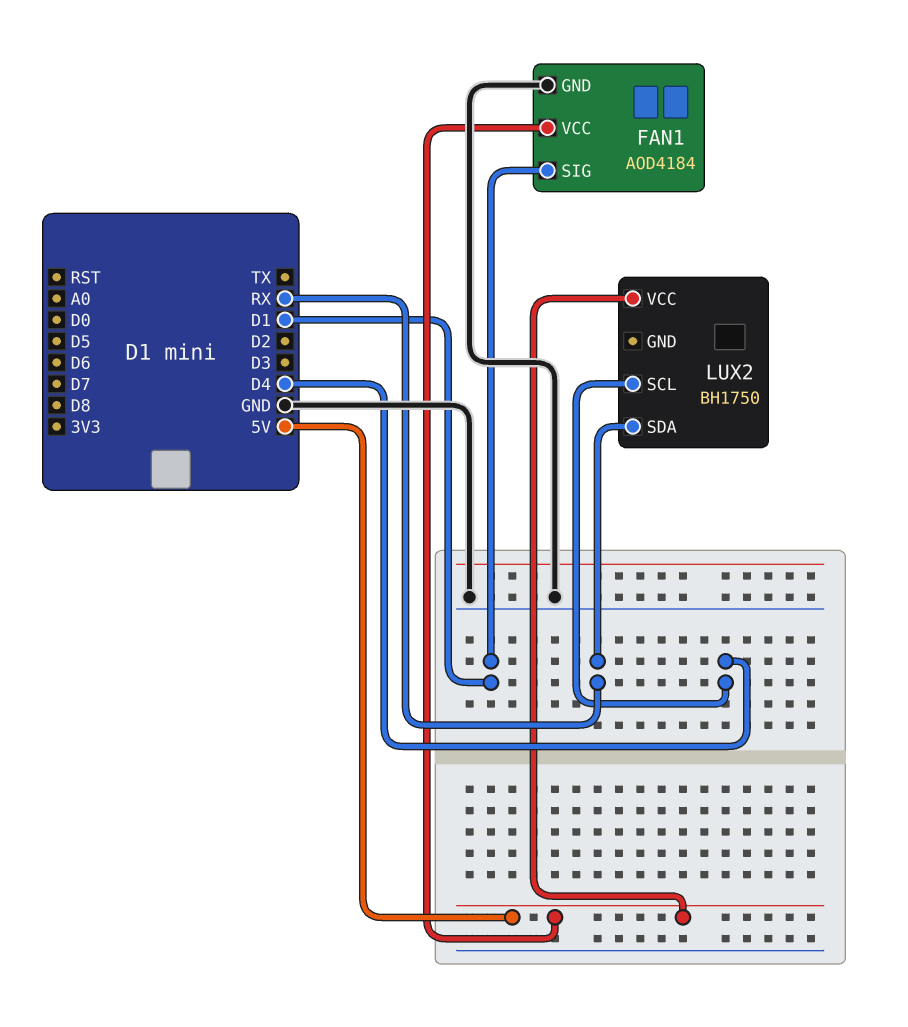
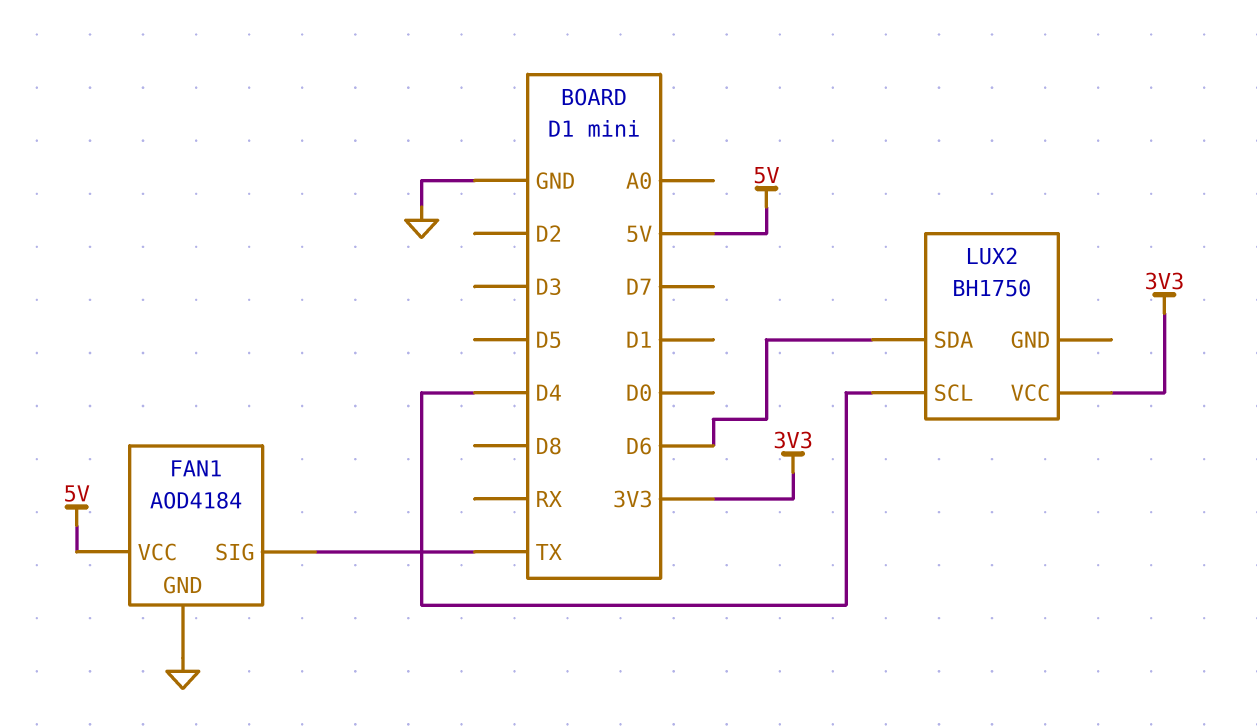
FAN1 pin SIG: D1 -> TX
LUX2 pin SDA: RX -> D6
LUX2 pin VCC: 5V -> 3V3

